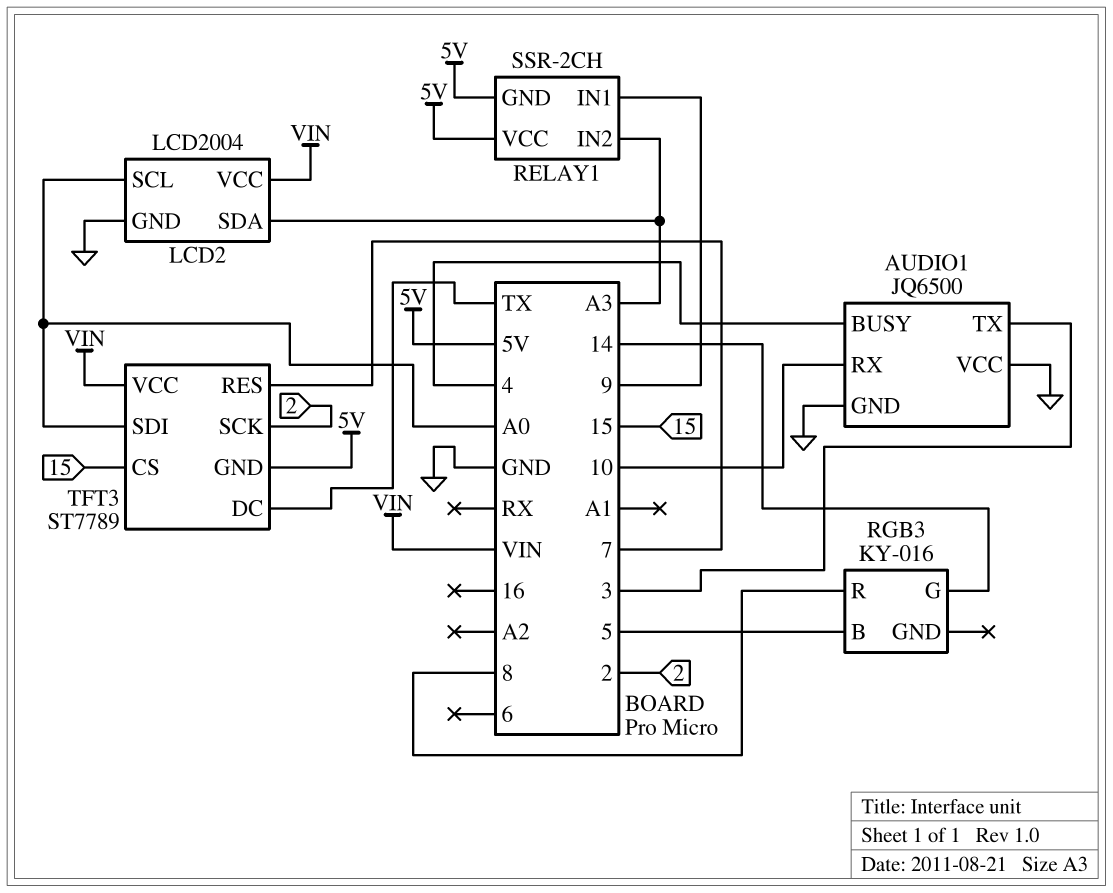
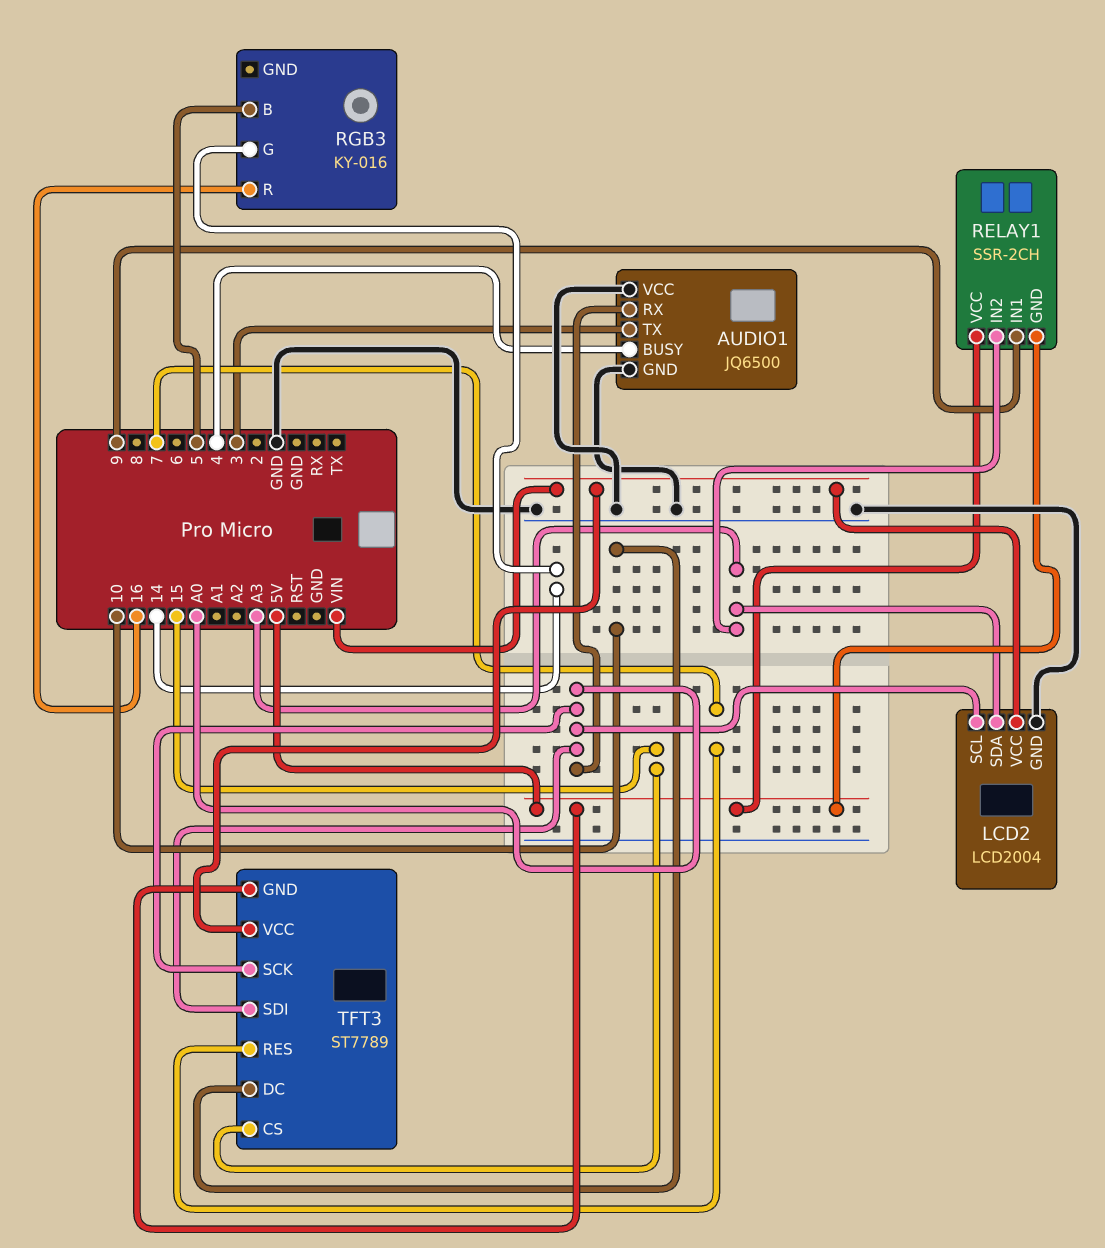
AUDIO1 pin RX: 10 -> A0
RGB3 pin R: 8 -> 16
TFT3 pin DC: TX -> 10
TFT3 pin SCK: 2 -> A0

